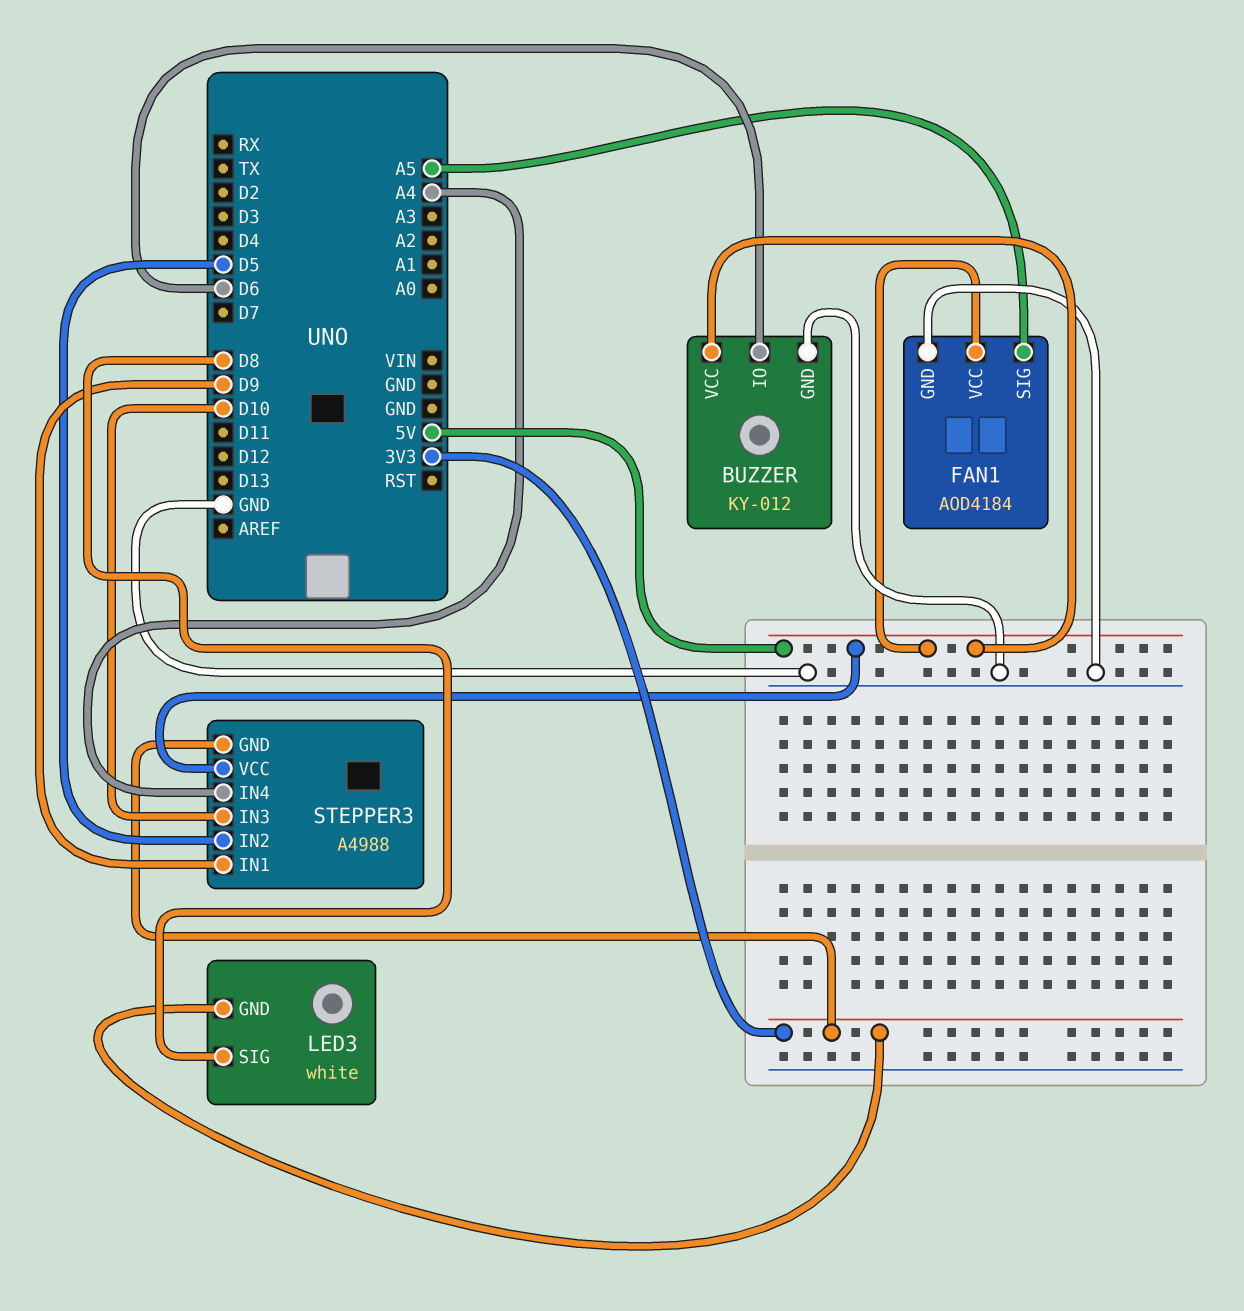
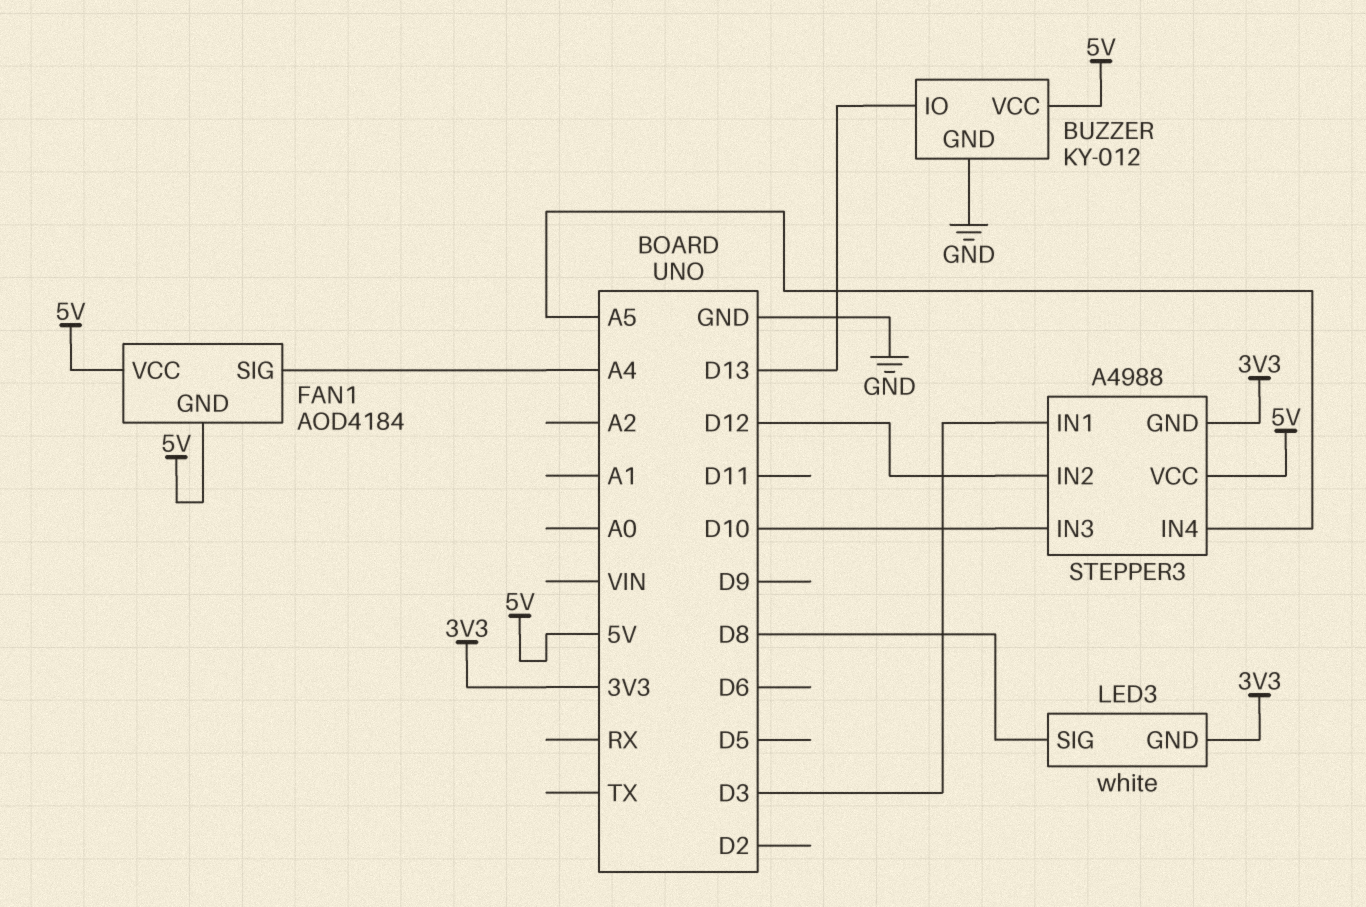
BUZZER pin IO: D6 -> D13
FAN1 pin GND: GND -> 5V
FAN1 pin SIG: A5 -> A4
STEPPER3 pin IN1: D9 -> D3
STEPPER3 pin IN2: D5 -> D12
STEPPER3 pin IN4: A4 -> A5

